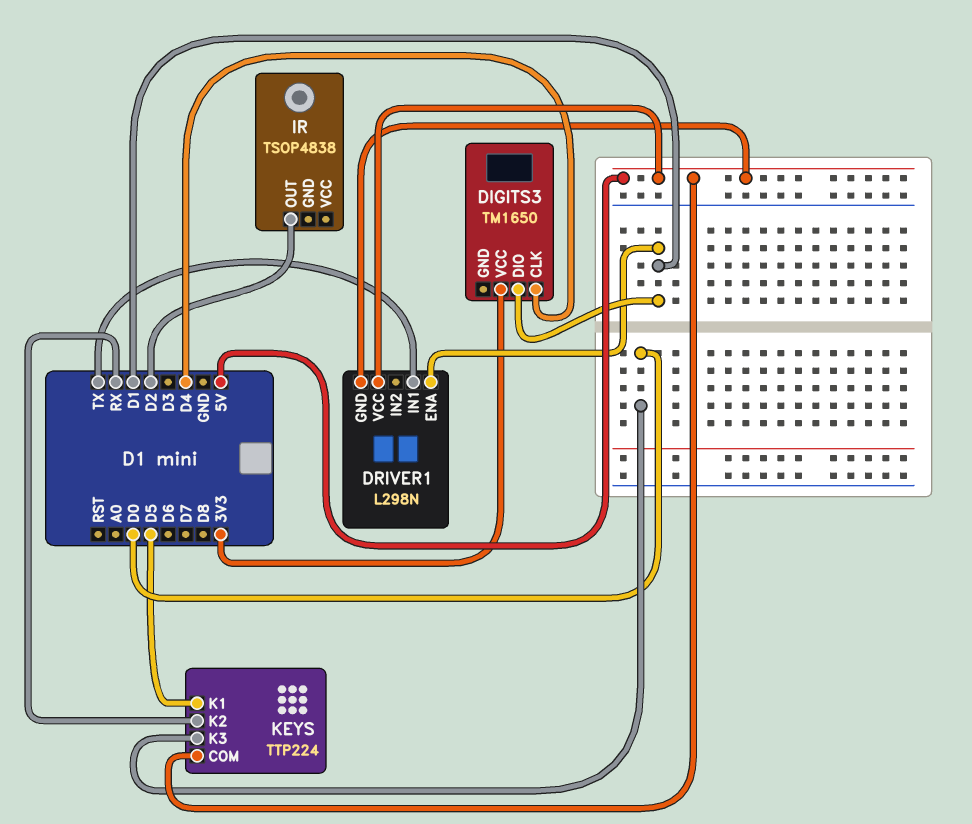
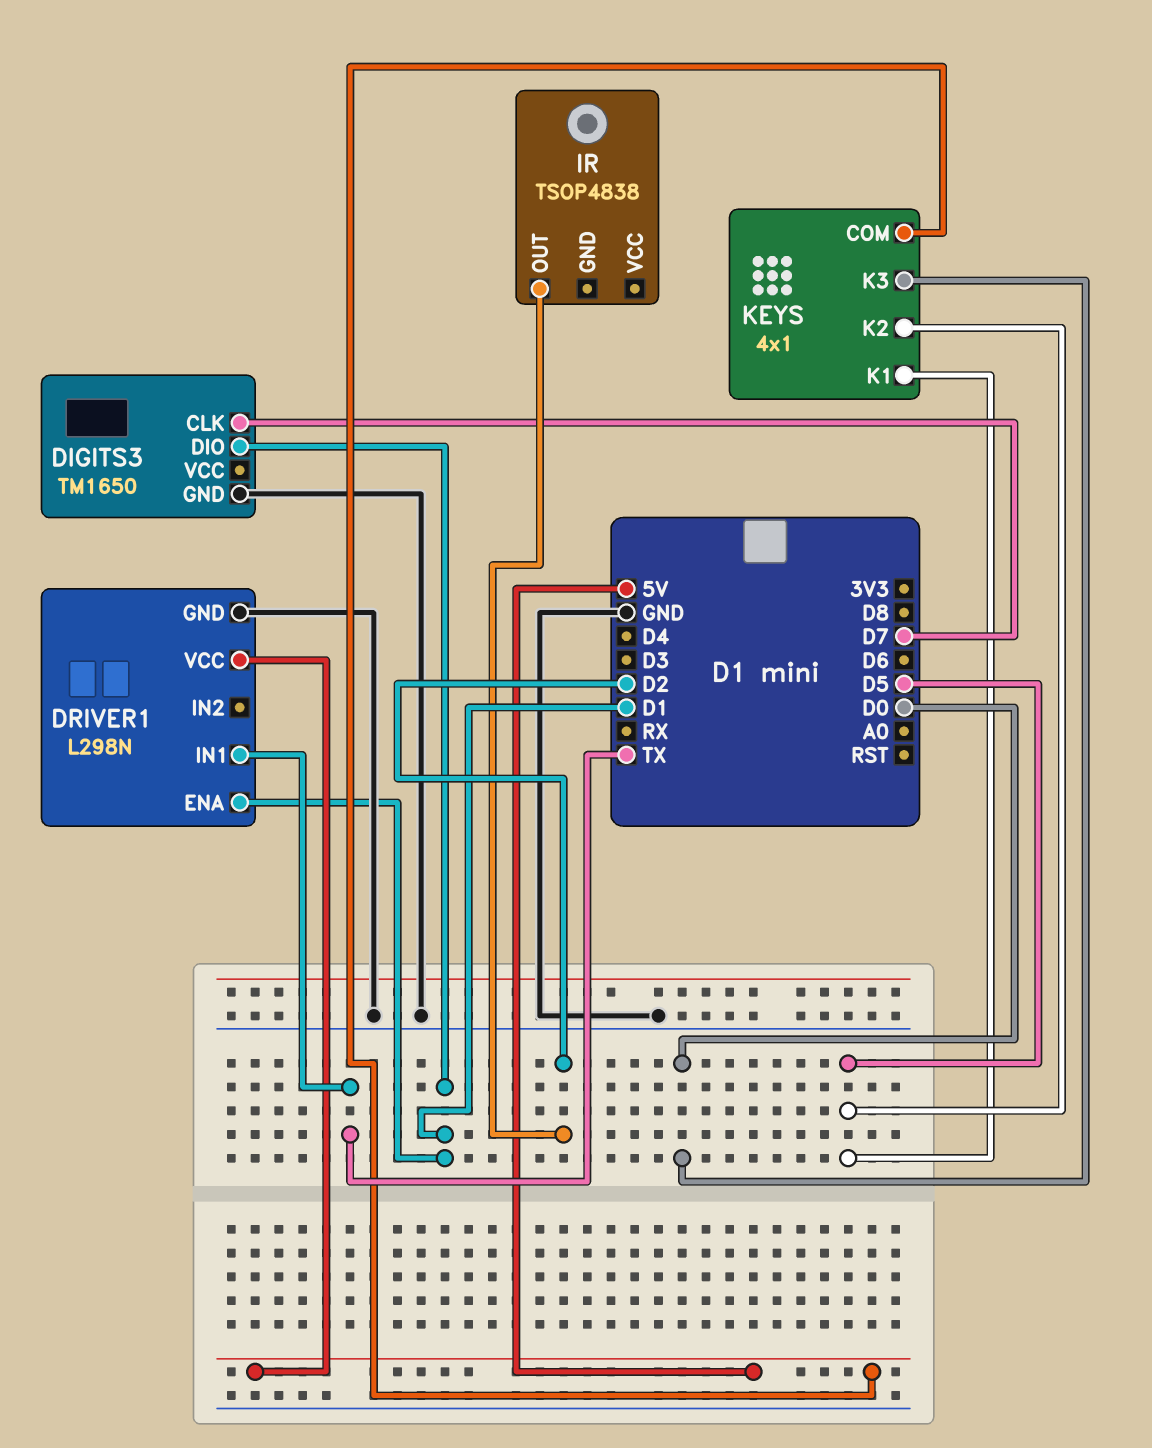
DIGITS3 pin CLK: D4 -> D7
DIGITS3 pin GND: none -> GND
DIGITS3 pin VCC: 3V3 -> none
DRIVER1 pin GND: 5V -> GND
KEYS: TTP224 -> 4x1
KEYS pin K2: RX -> D5

